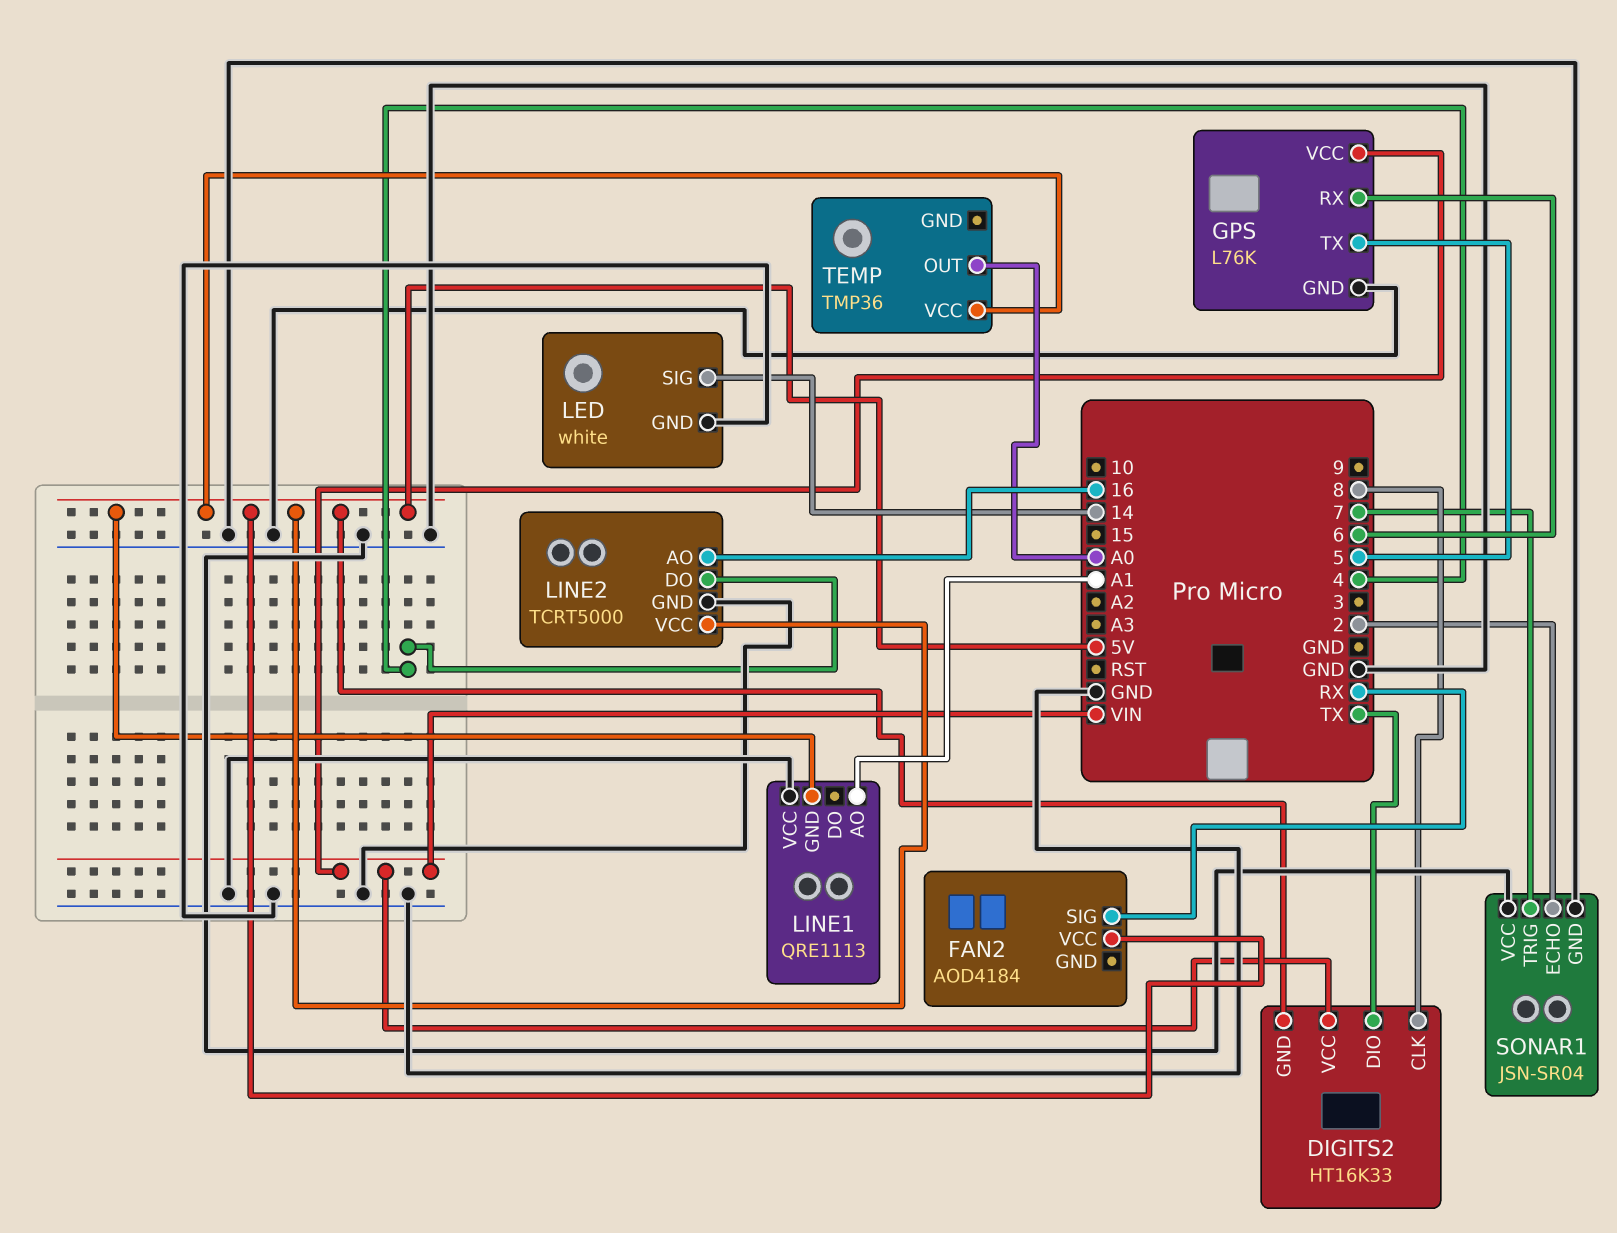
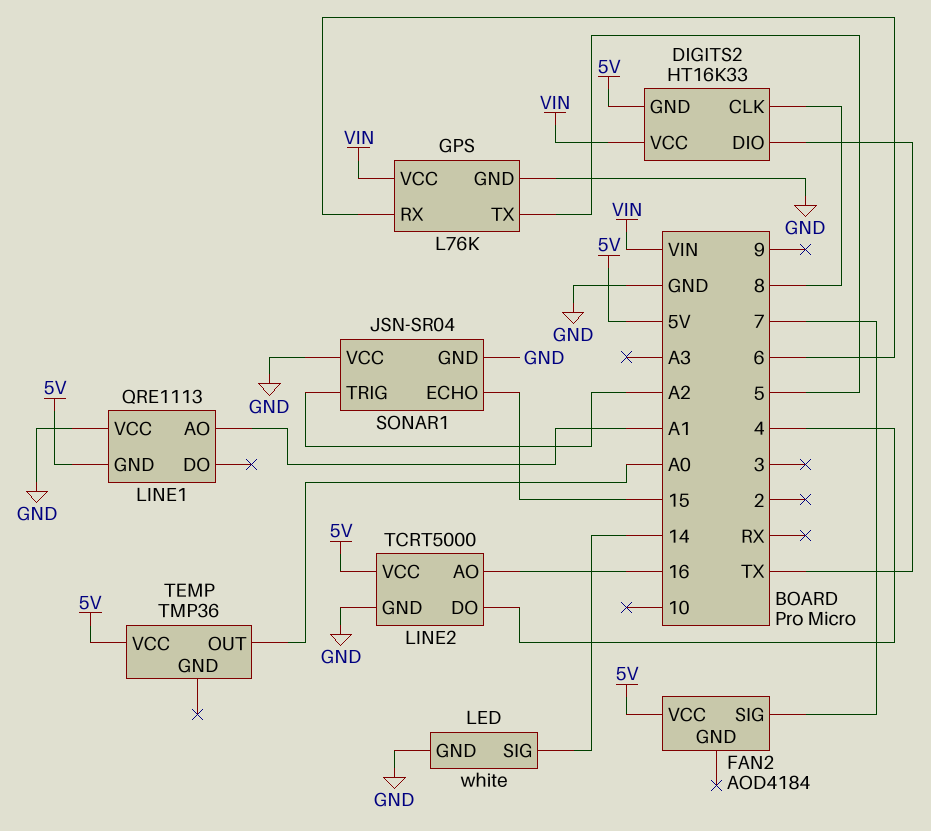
FAN2 pin SIG: RX -> 7
SONAR1 pin ECHO: 2 -> 15
SONAR1 pin TRIG: 7 -> A2

